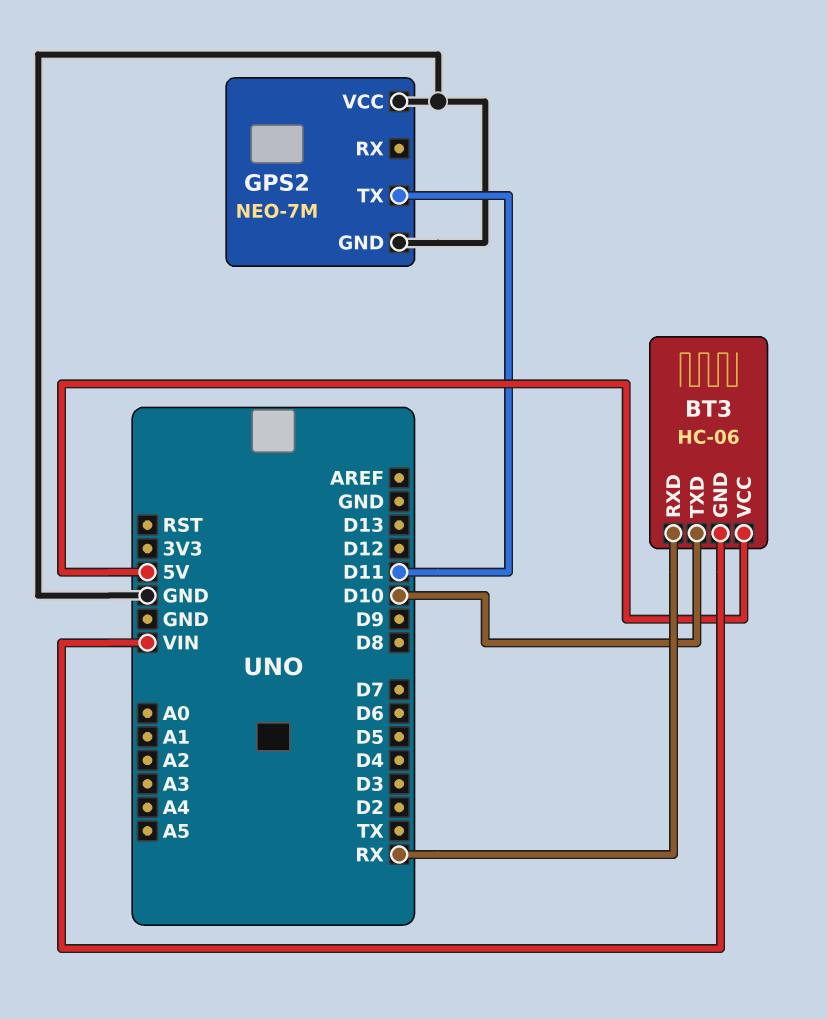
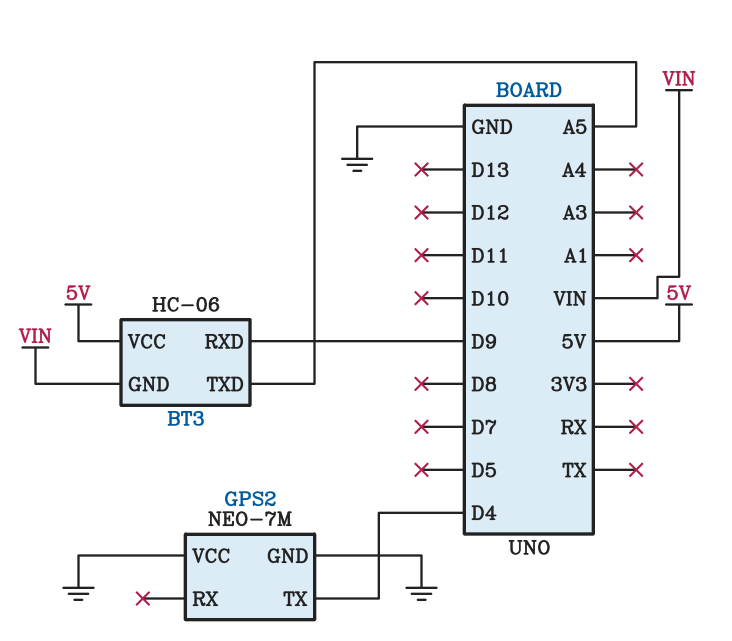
BT3 pin RXD: RX -> D9
BT3 pin TXD: D10 -> A5
GPS2 pin TX: D11 -> D4

